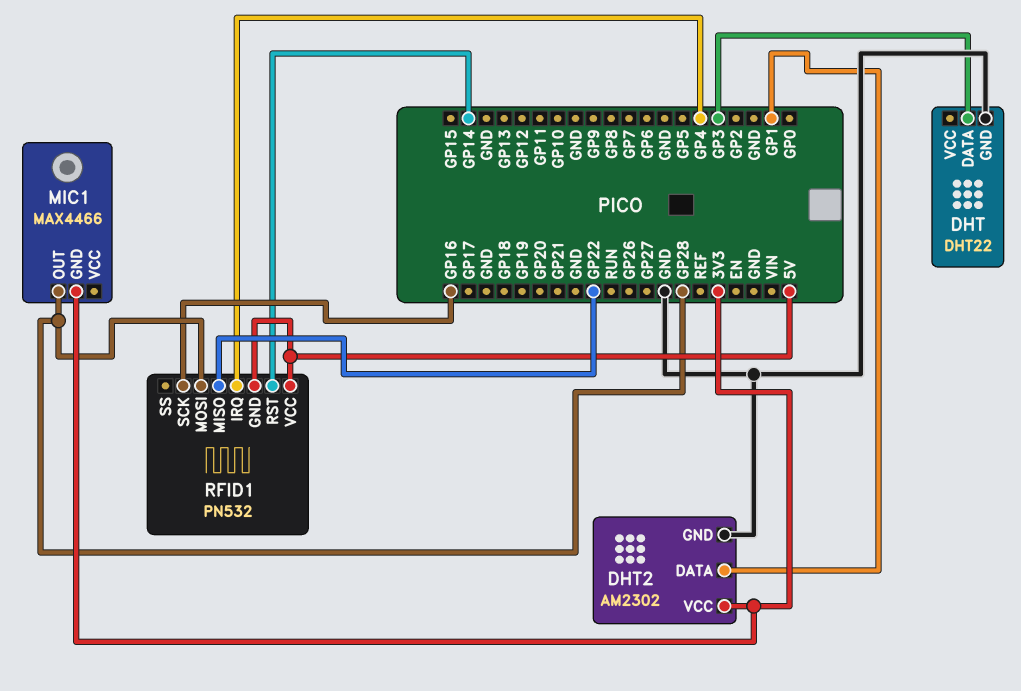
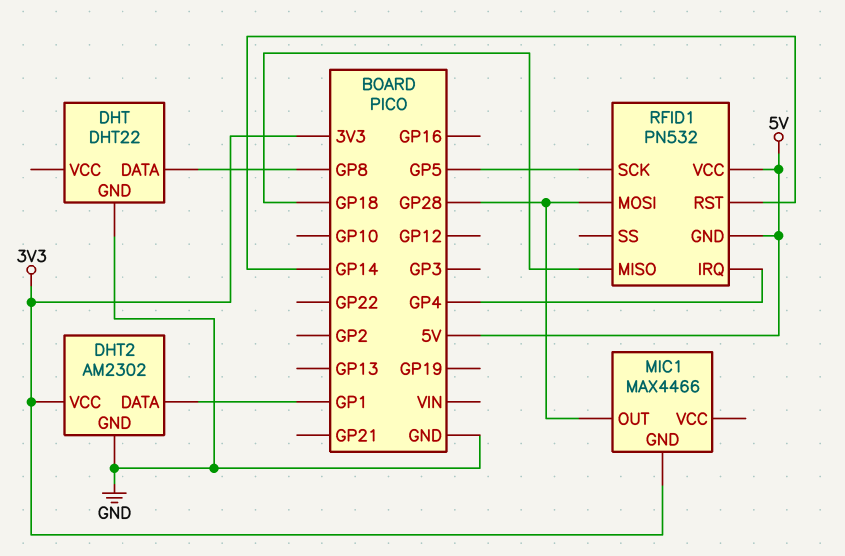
DHT pin DATA: GP3 -> GP8
RFID1 pin MISO: GP22 -> GP18
RFID1 pin SCK: GP16 -> GP5

